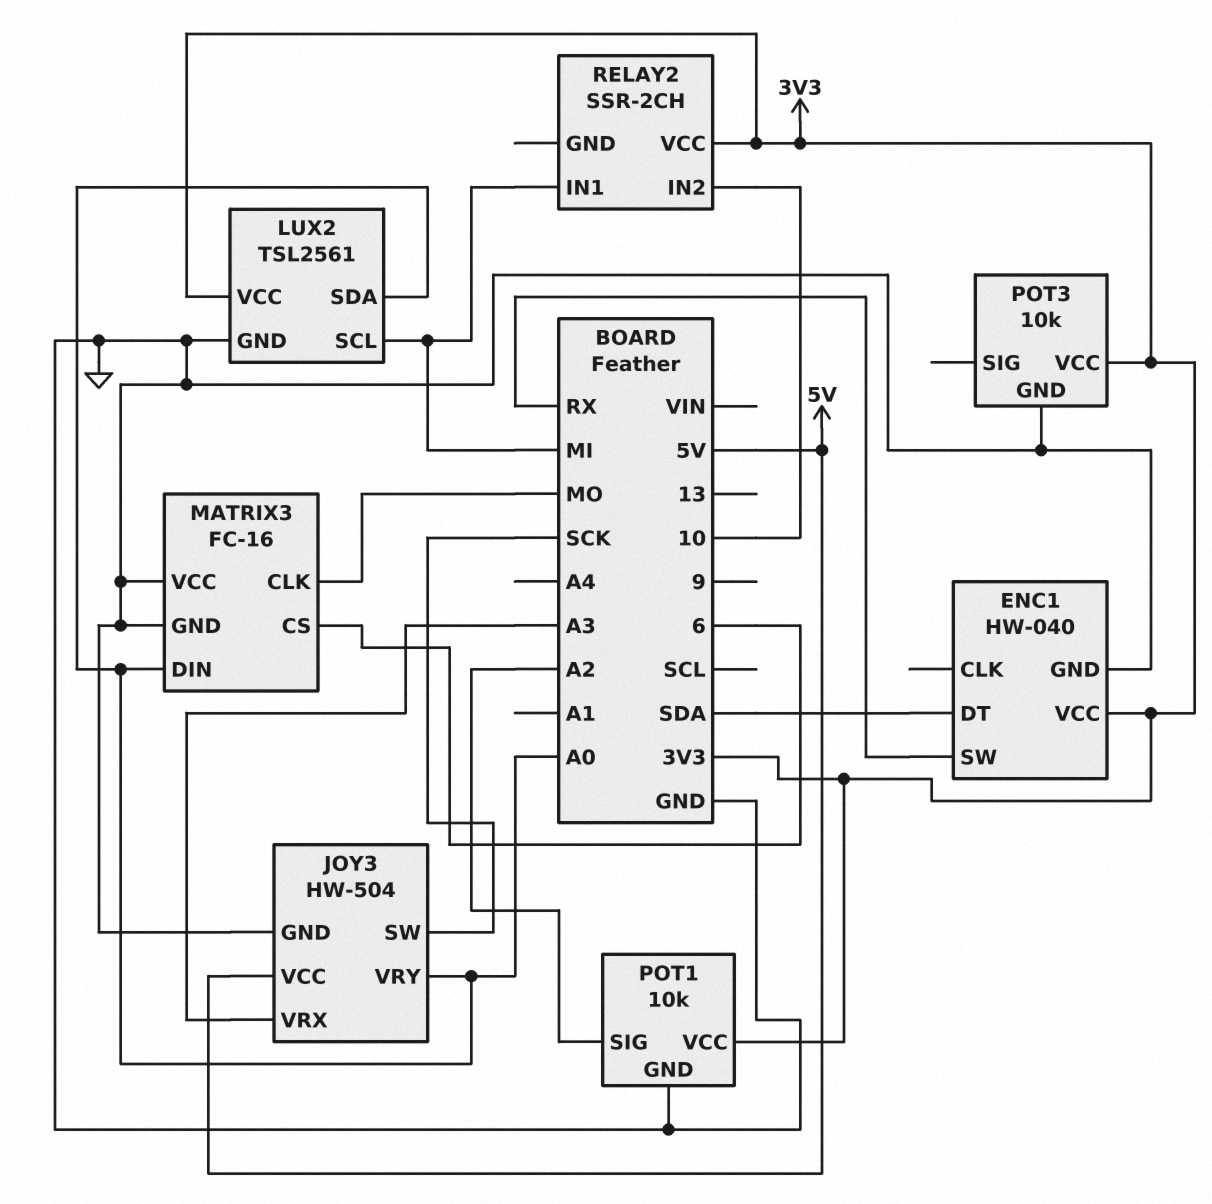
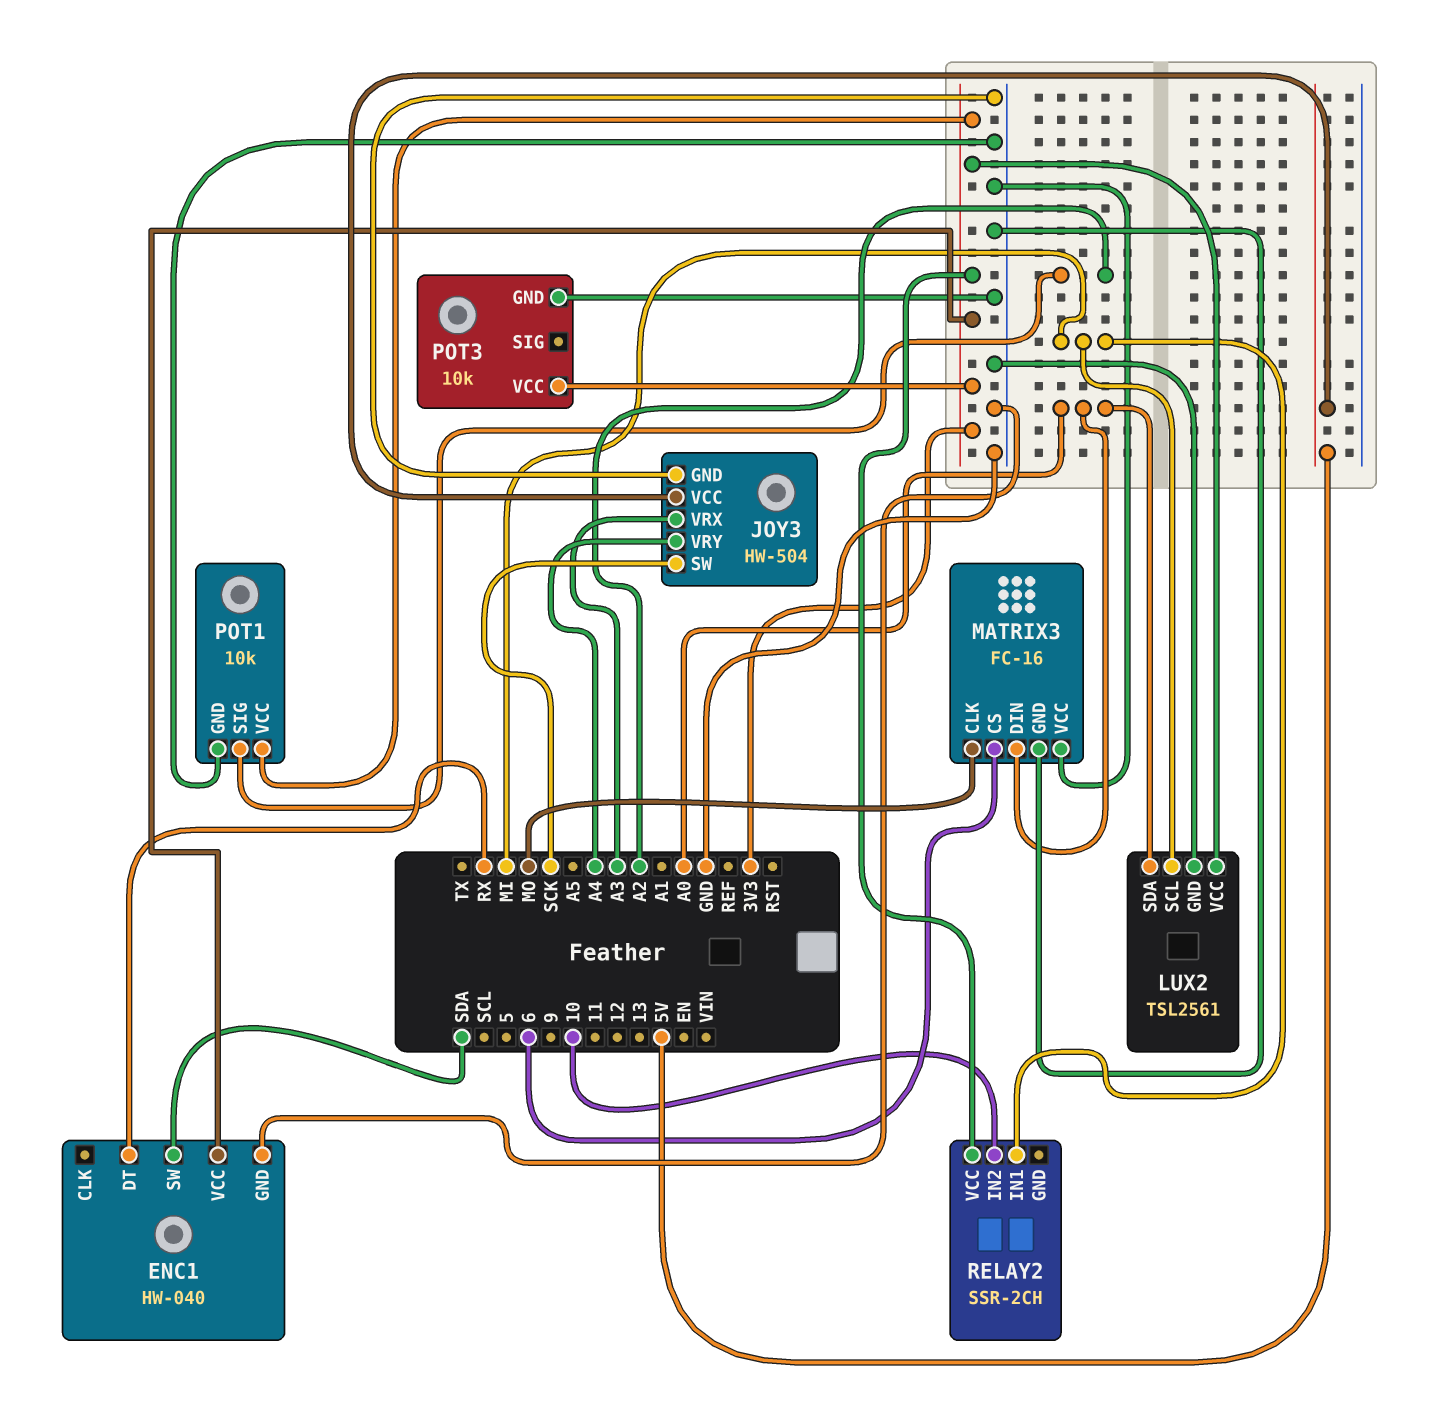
ENC1 pin DT: SDA -> RX
ENC1 pin SW: RX -> SDA
JOY3 pin VRY: A0 -> A4

